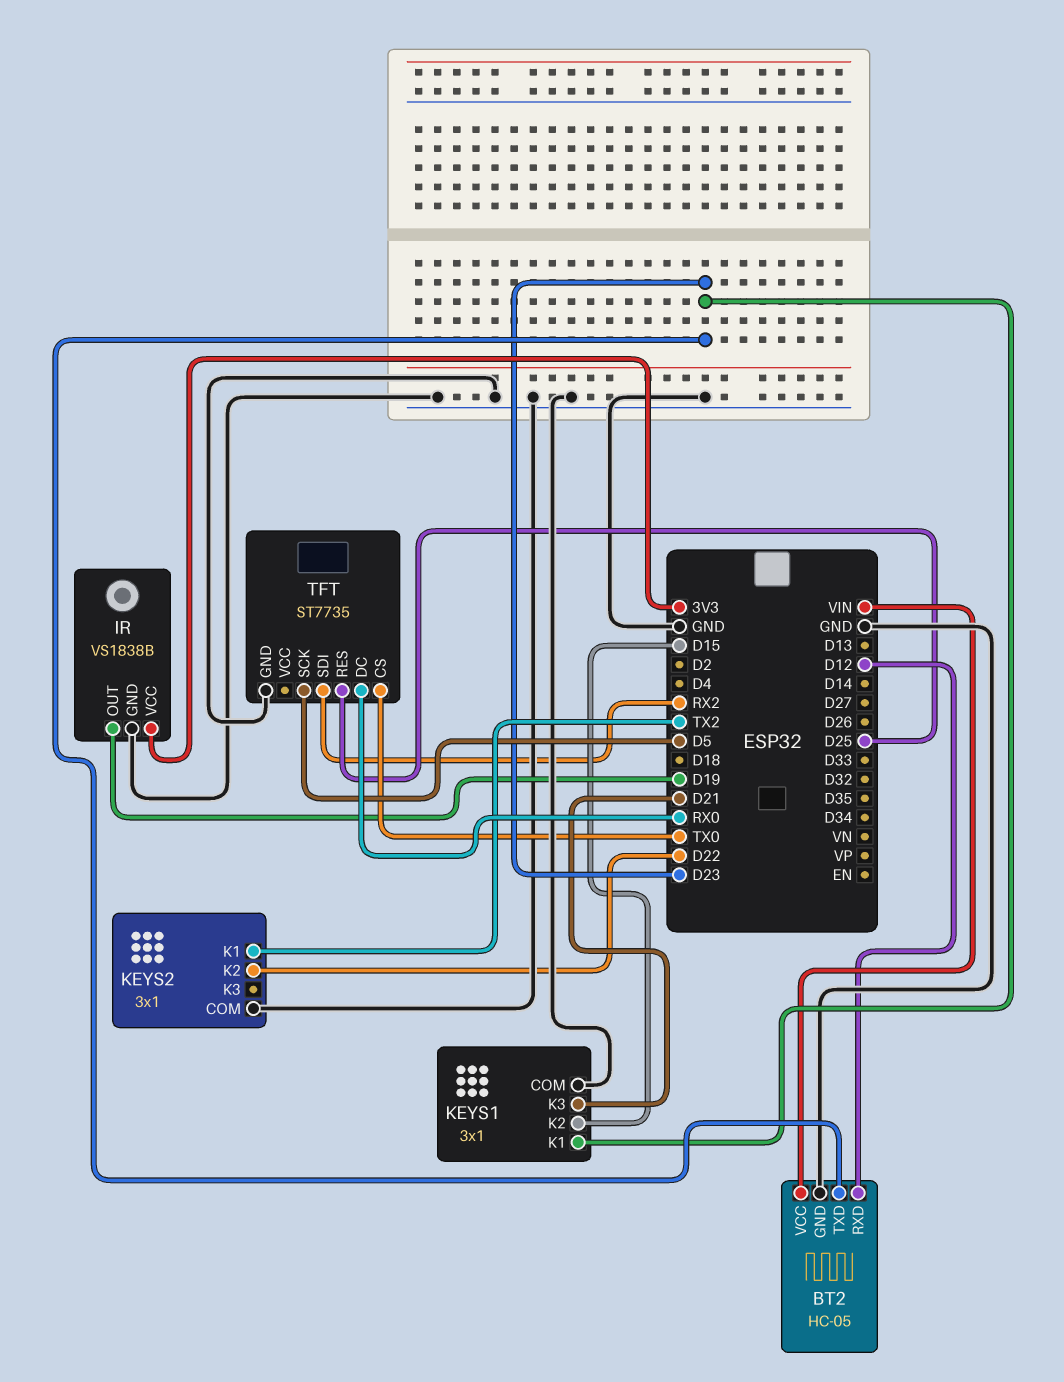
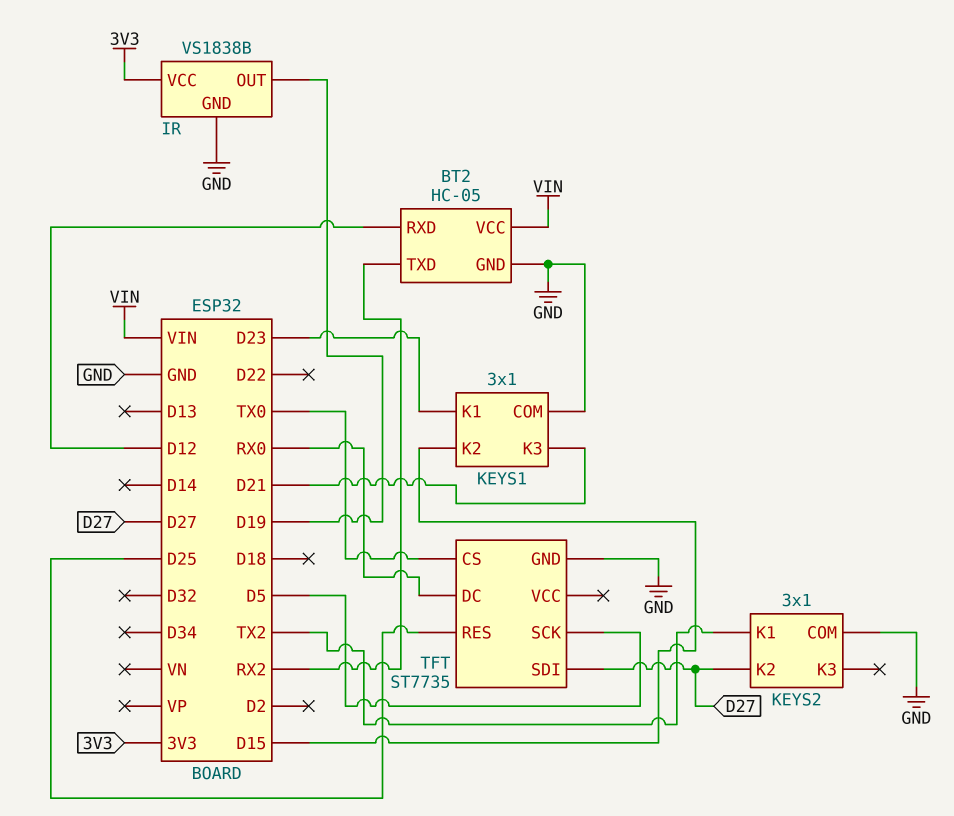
BT2 pin TXD: D23 -> RX2
KEYS2 pin K2: D22 -> D27
TFT pin SDI: RX2 -> D27

